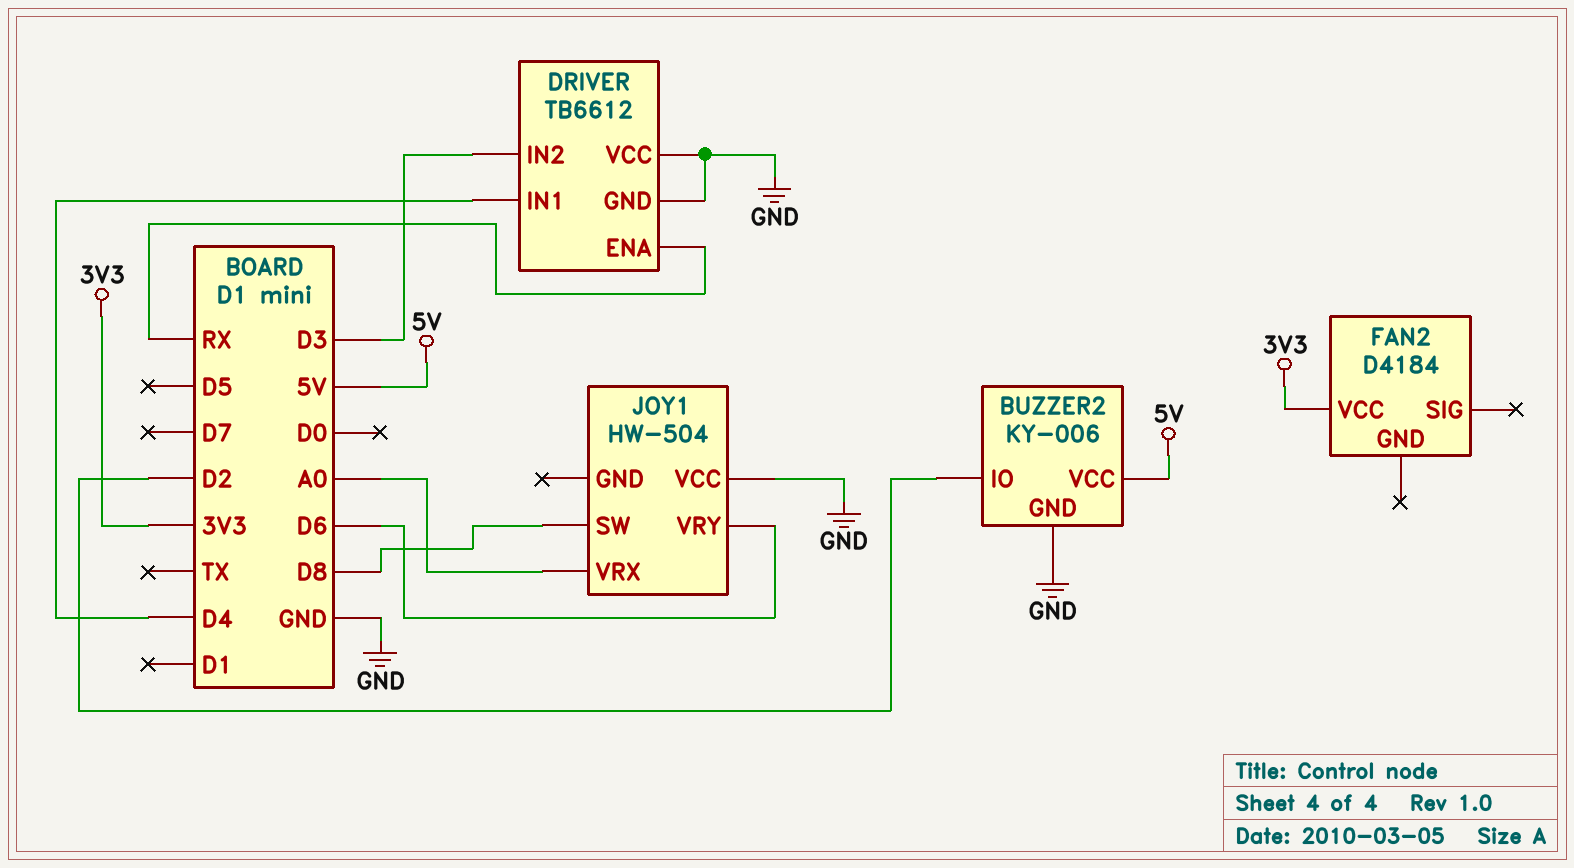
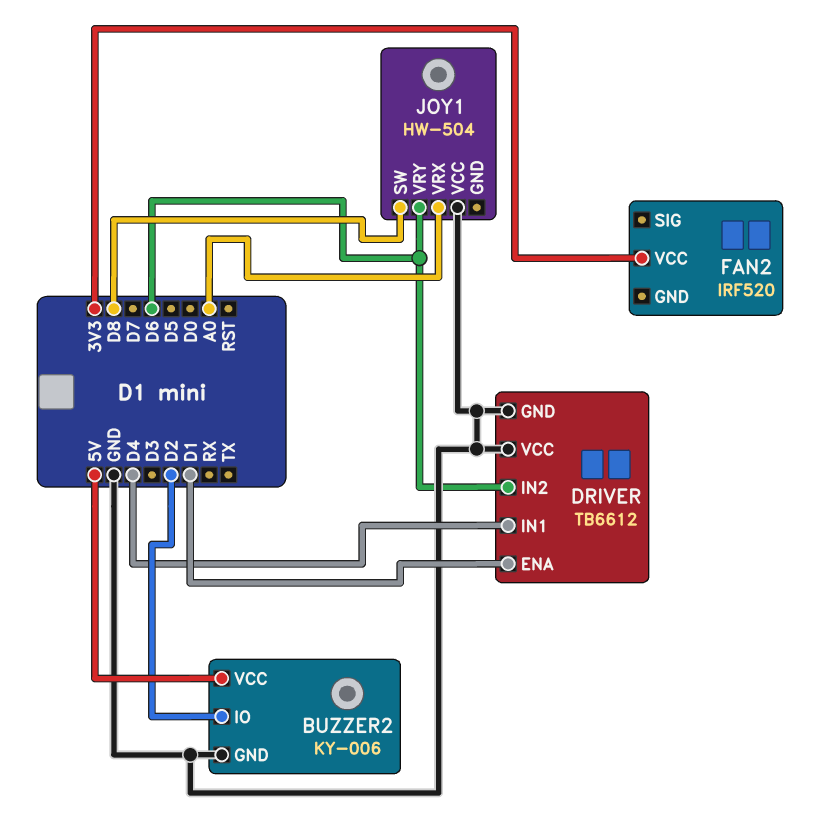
DRIVER pin ENA: RX -> D1
DRIVER pin IN2: D3 -> D6
FAN2: D4184 -> IRF520

